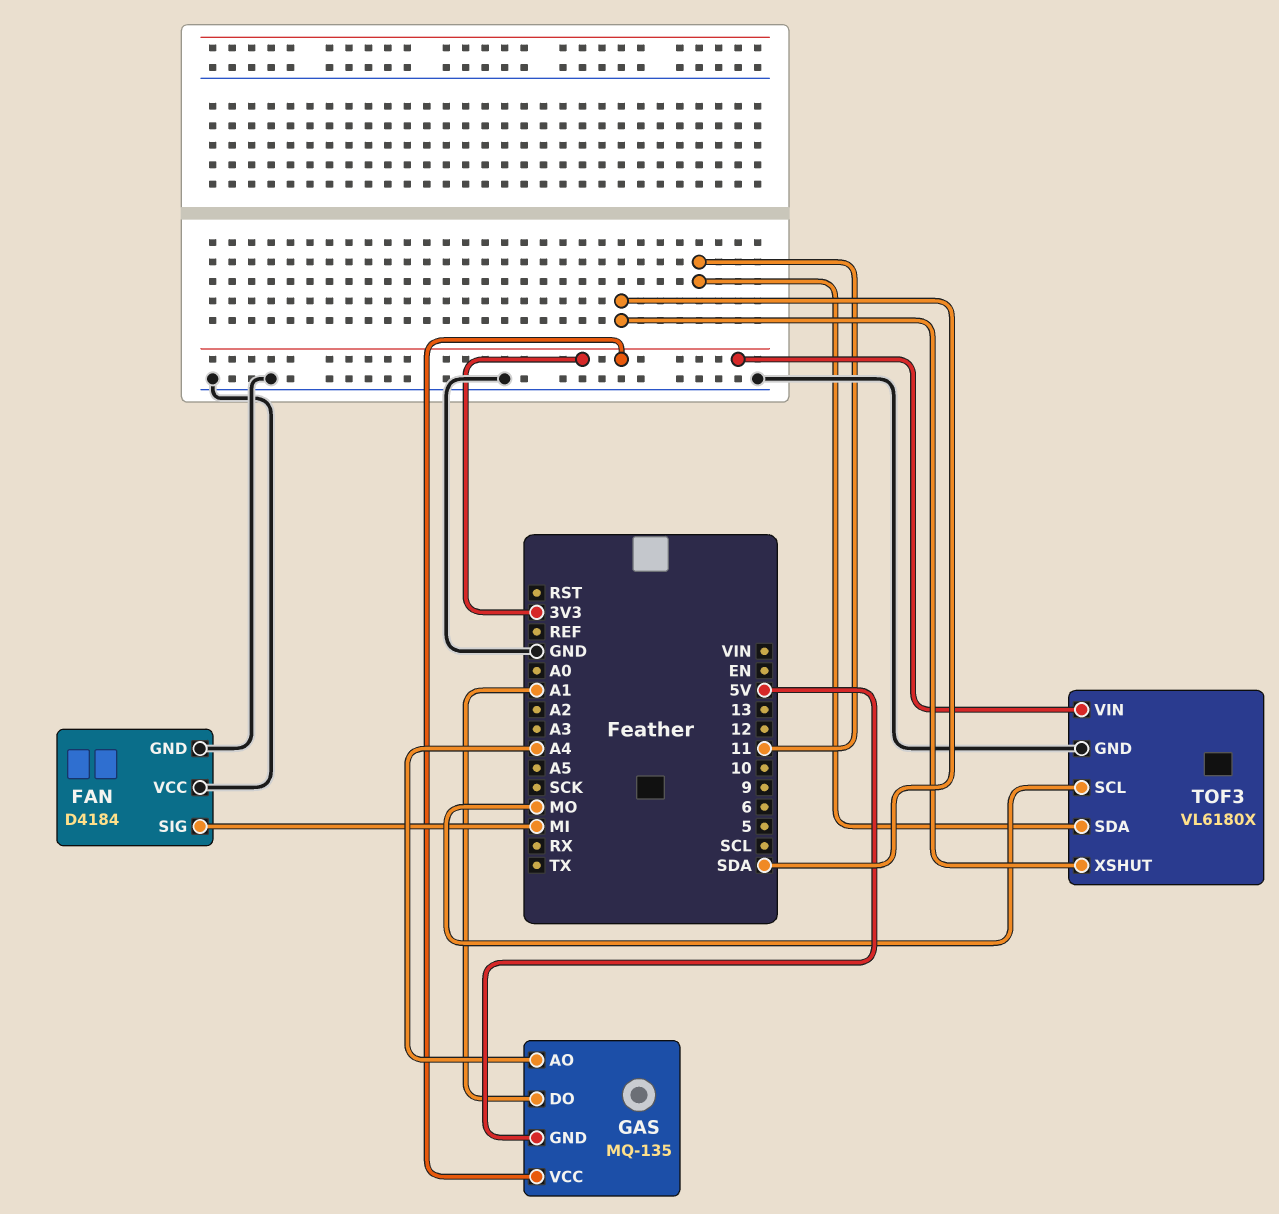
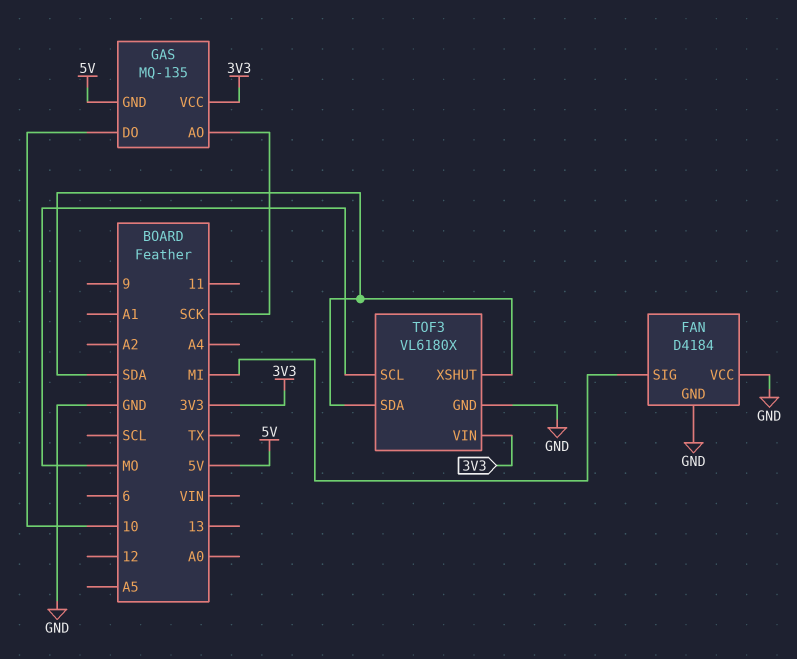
GAS pin AO: A4 -> SCK
GAS pin DO: A1 -> 10
TOF3 pin SDA: 11 -> SDA

